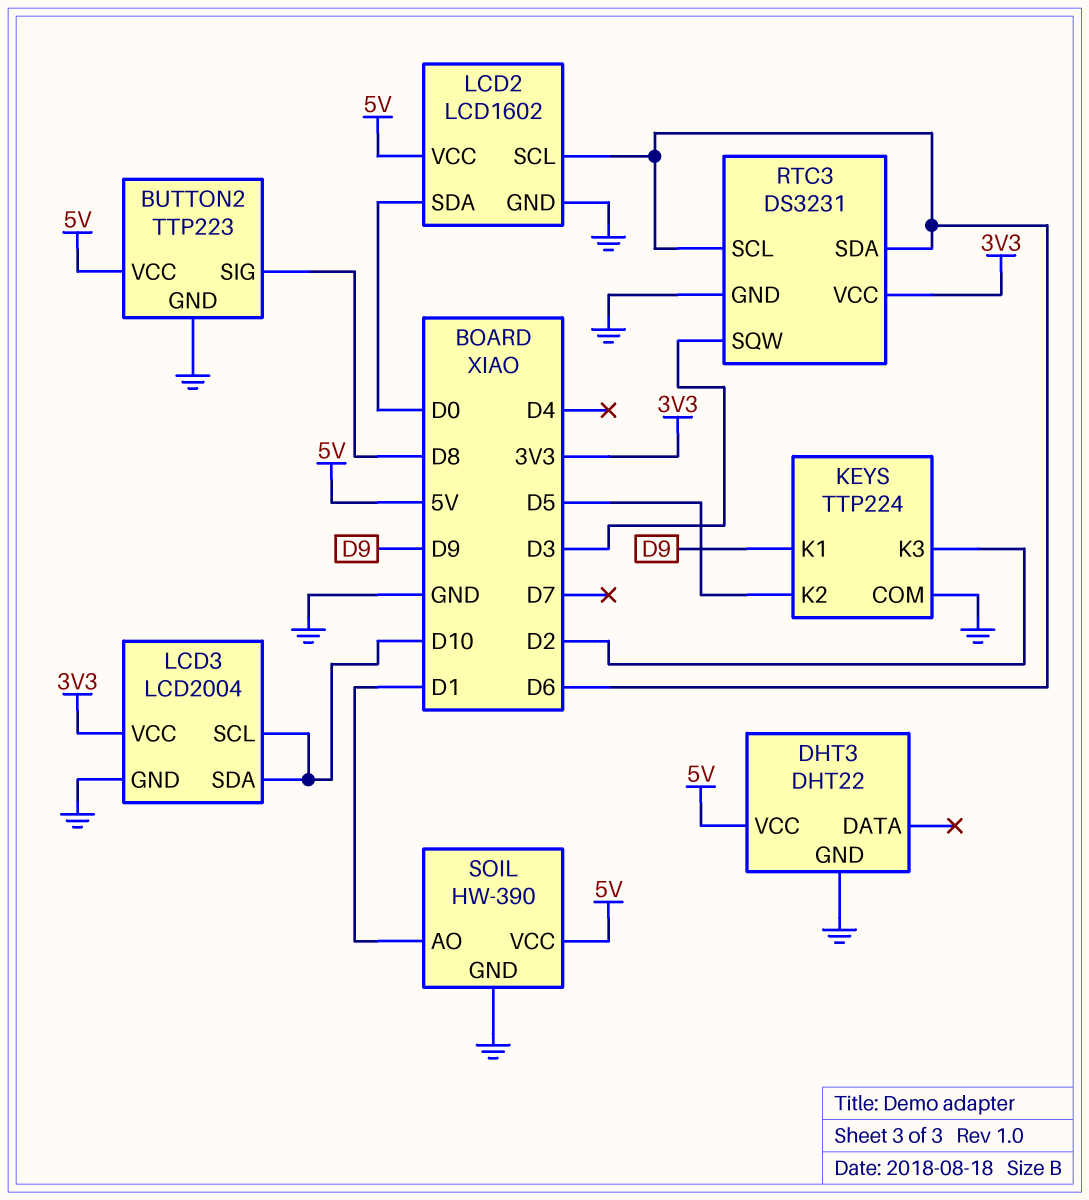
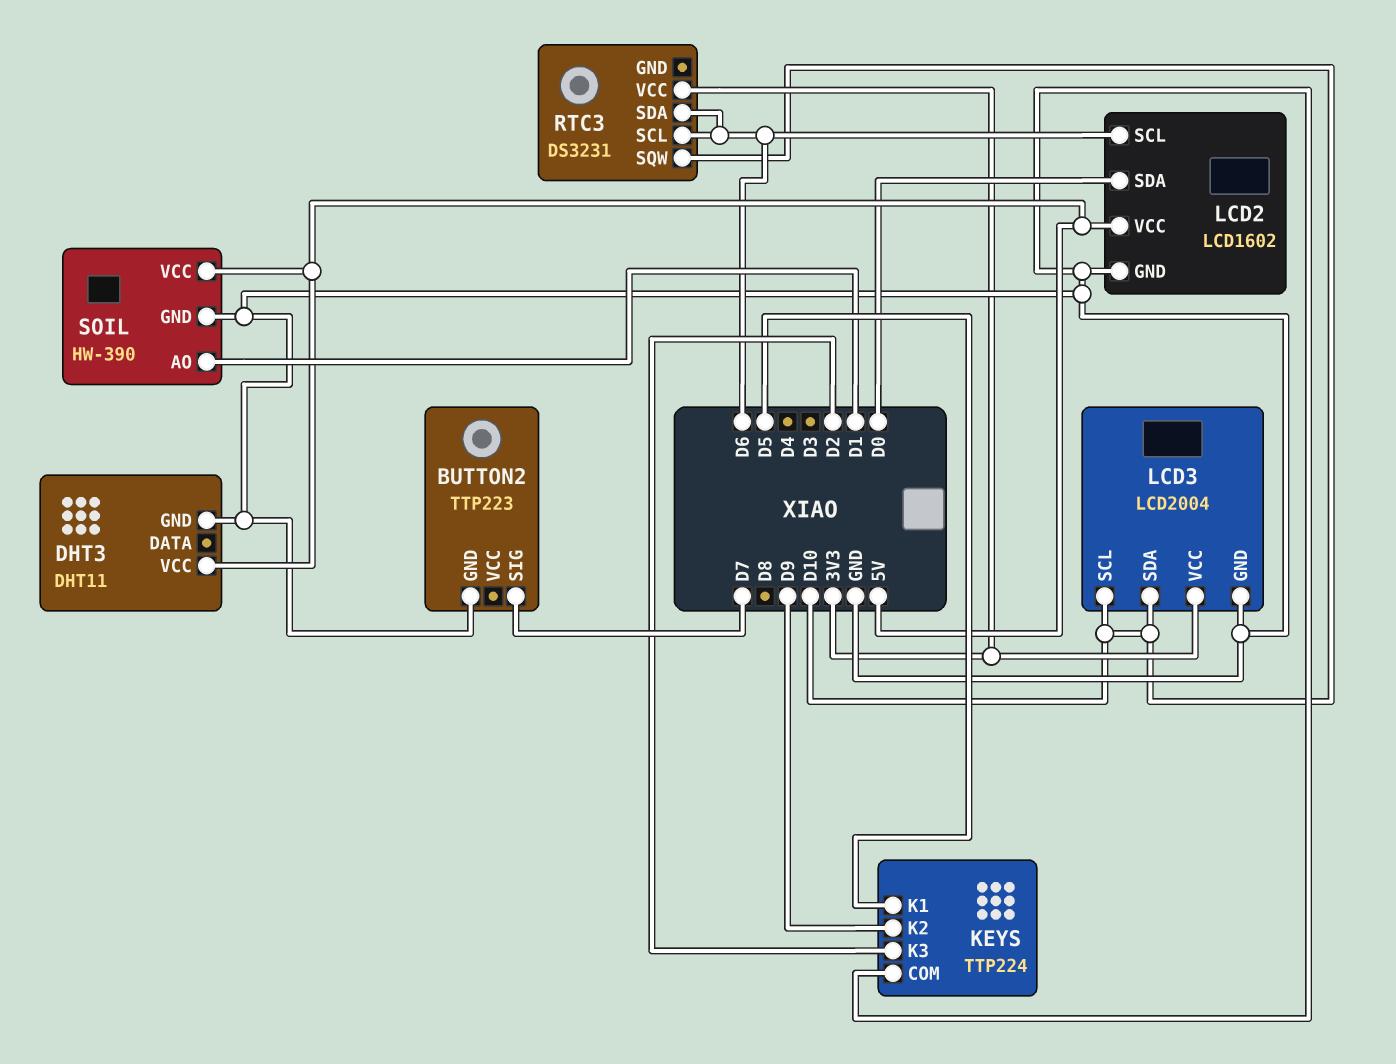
BUTTON2 pin SIG: D8 -> D7
BUTTON2 pin VCC: 5V -> none
DHT3: DHT22 -> DHT11
KEYS pin K1: D9 -> D5
KEYS pin K2: D5 -> D9
RTC3 pin GND: GND -> none
RTC3 pin SQW: D3 -> D10

